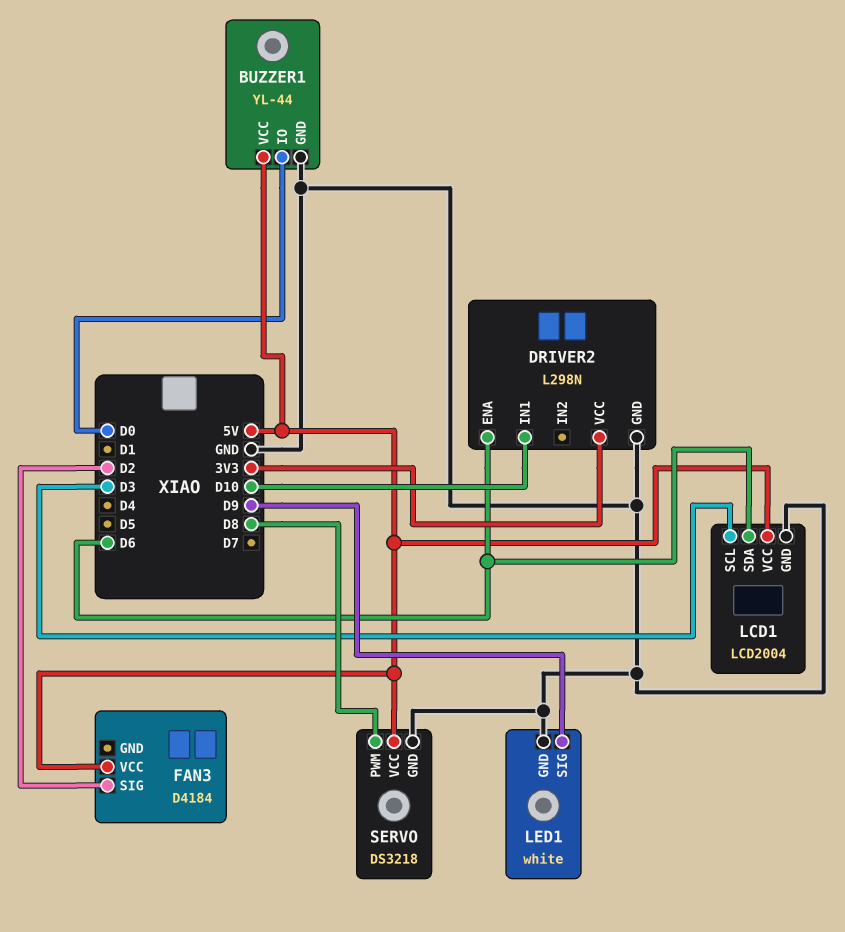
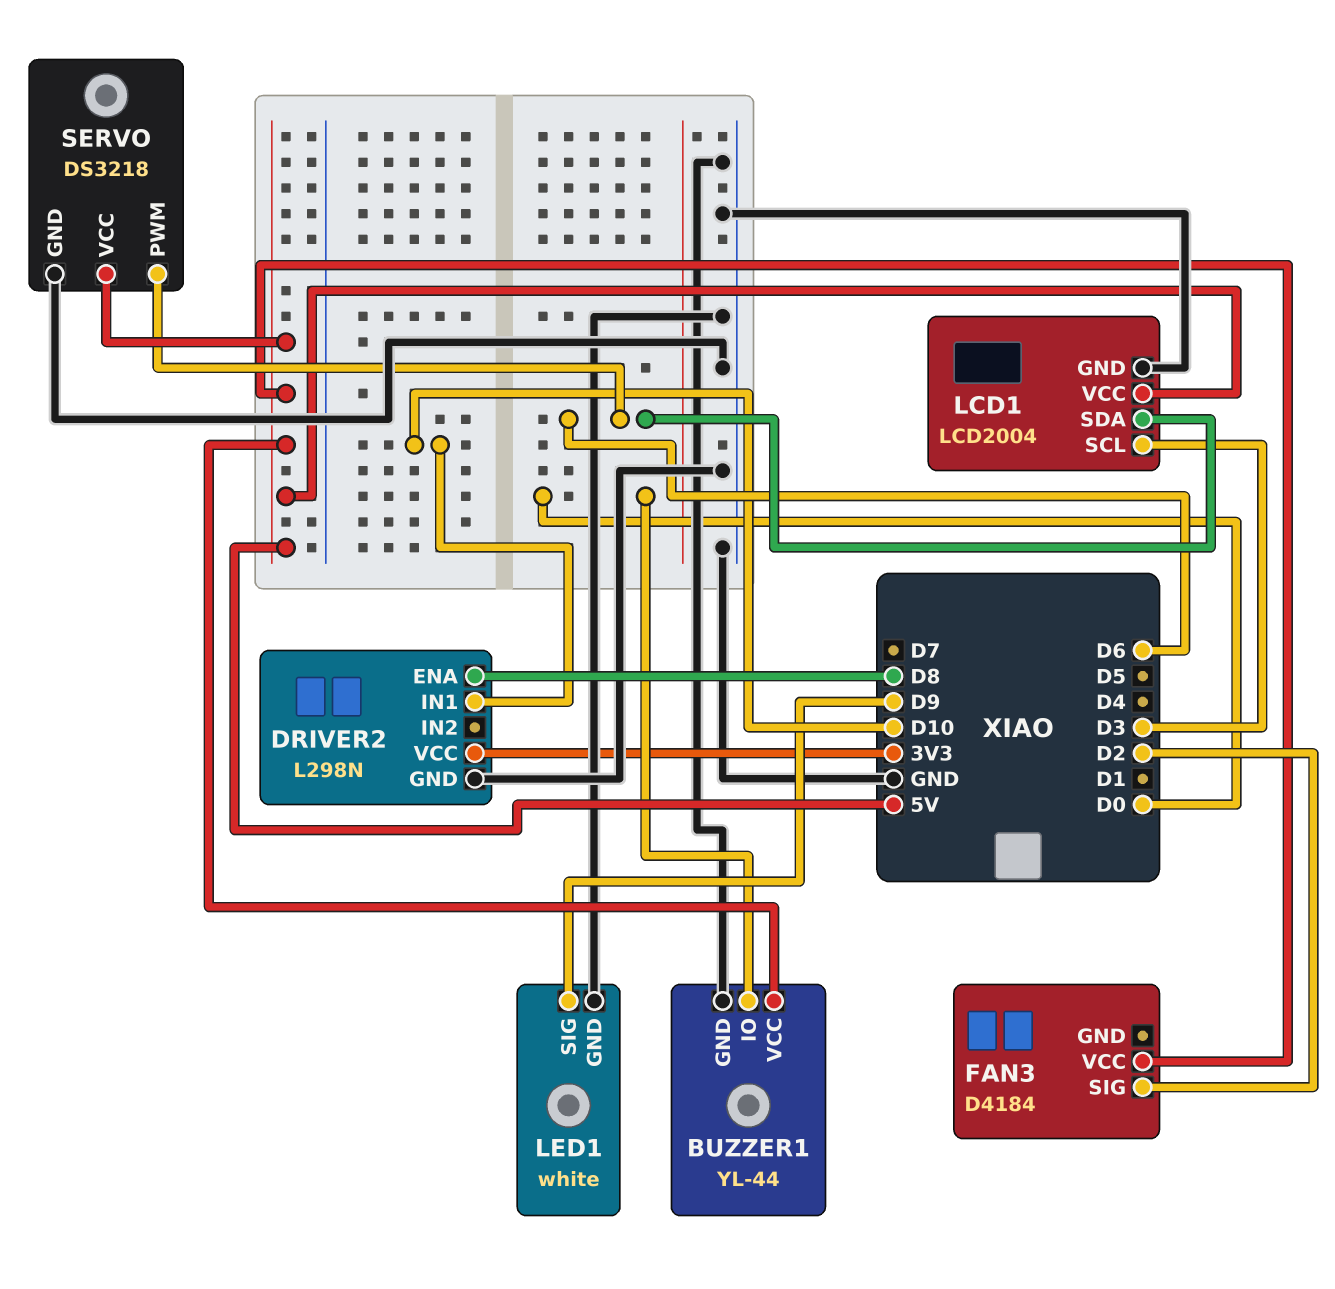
DRIVER2 pin ENA: D6 -> D8
SERVO pin PWM: D8 -> D6

